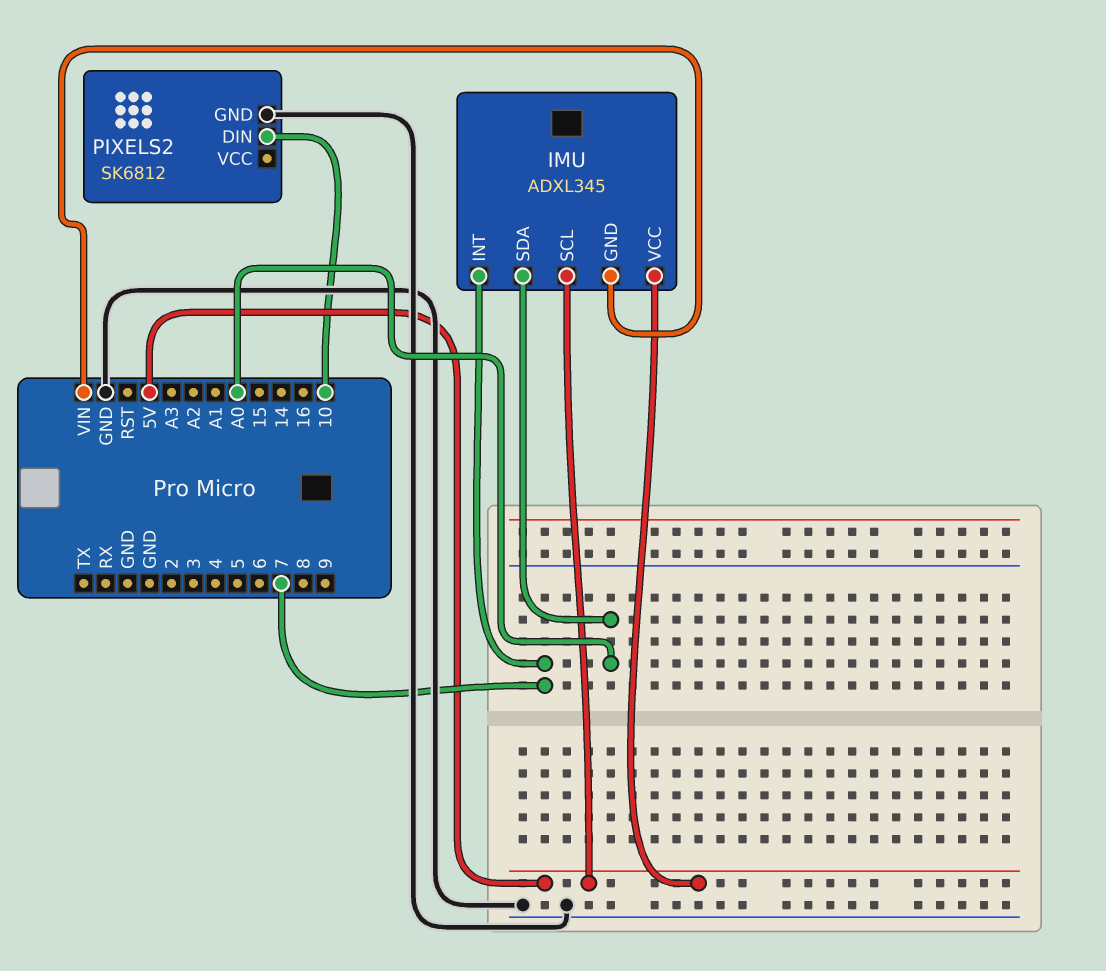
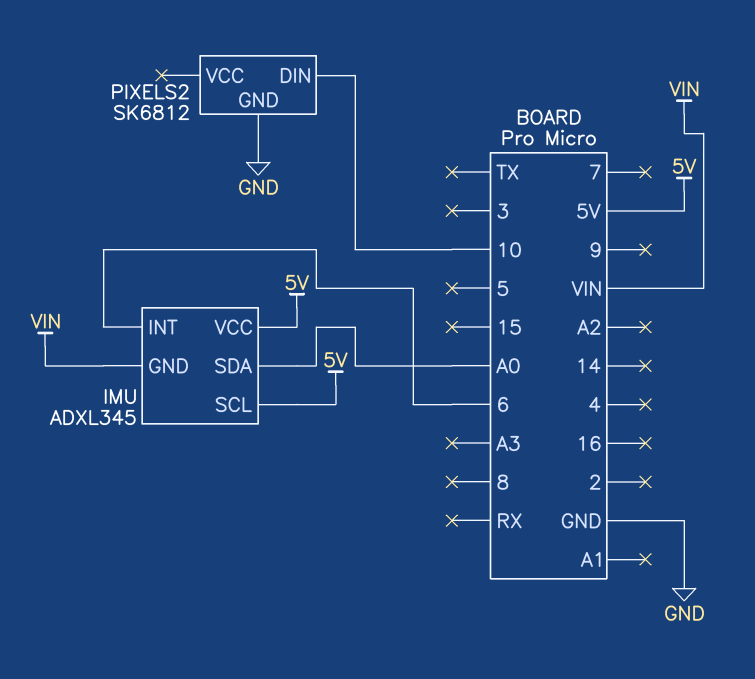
IMU pin INT: 7 -> 6

